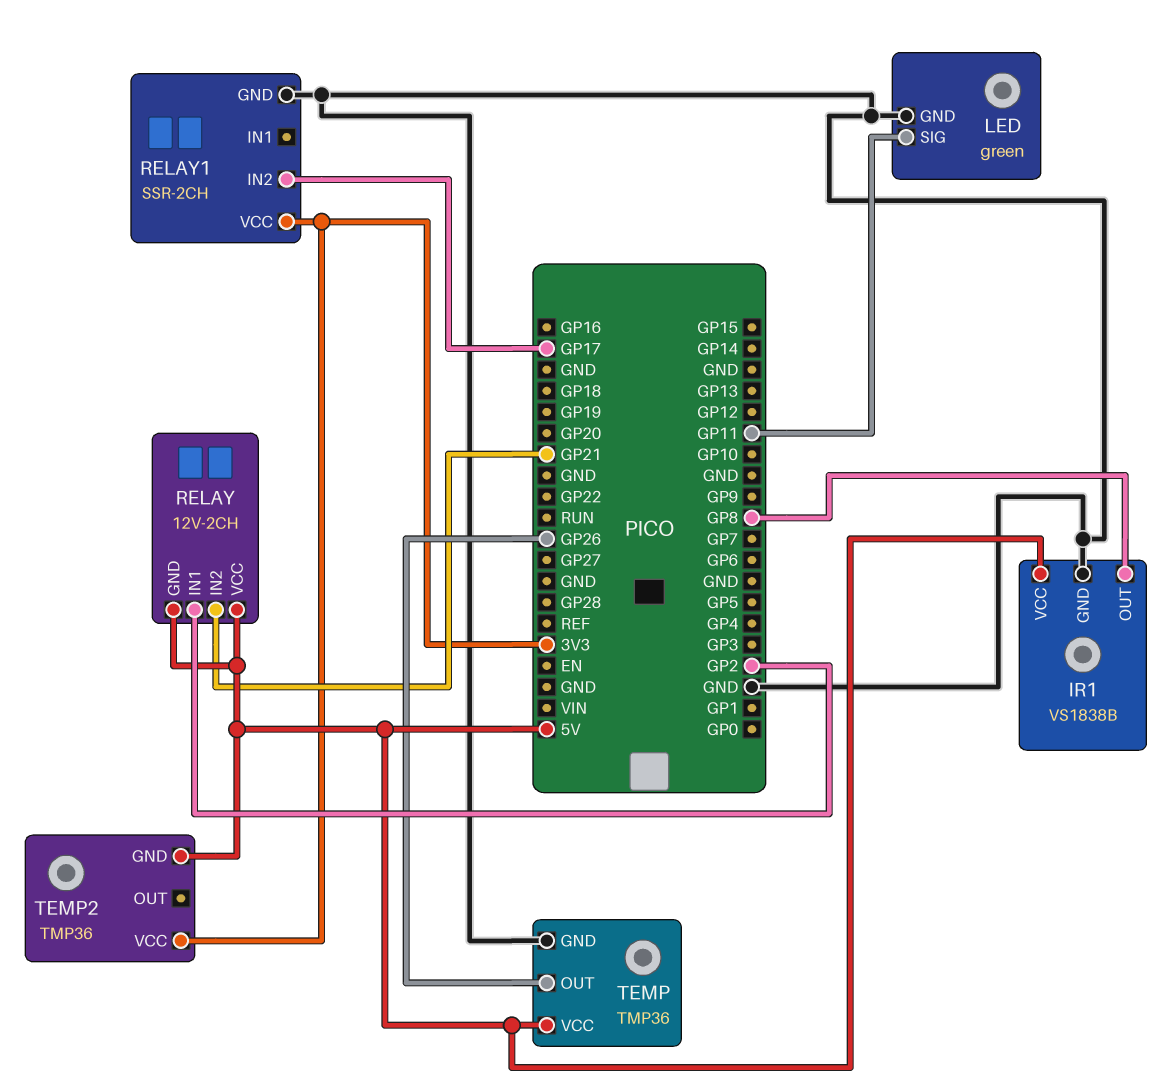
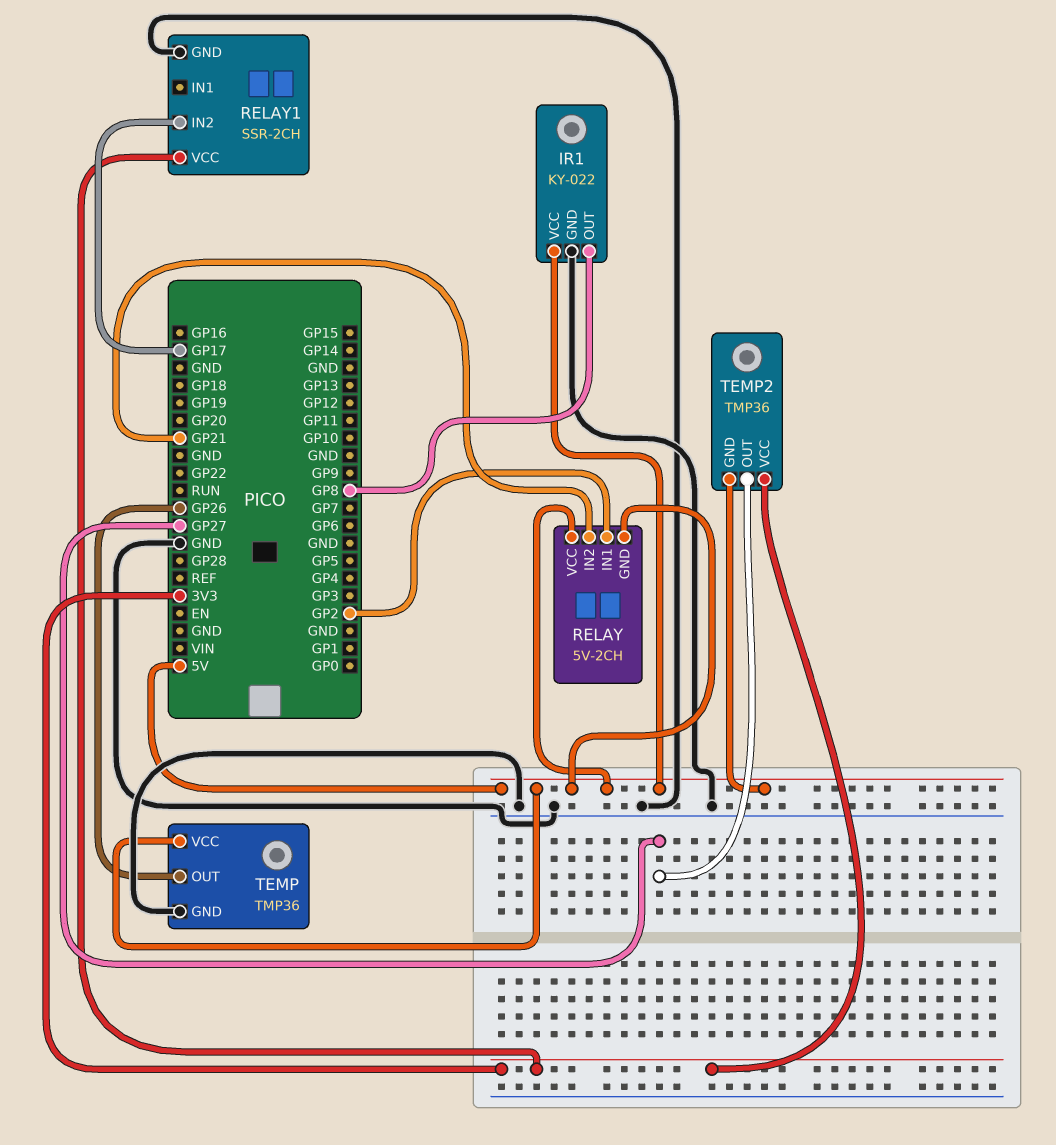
IR1: VS1838B -> KY-022
LED: green -> none
LED pin GND: GND -> none
LED pin SIG: GP11 -> none
RELAY: 12V-2CH -> 5V-2CH
TEMP2 pin OUT: none -> GP27

